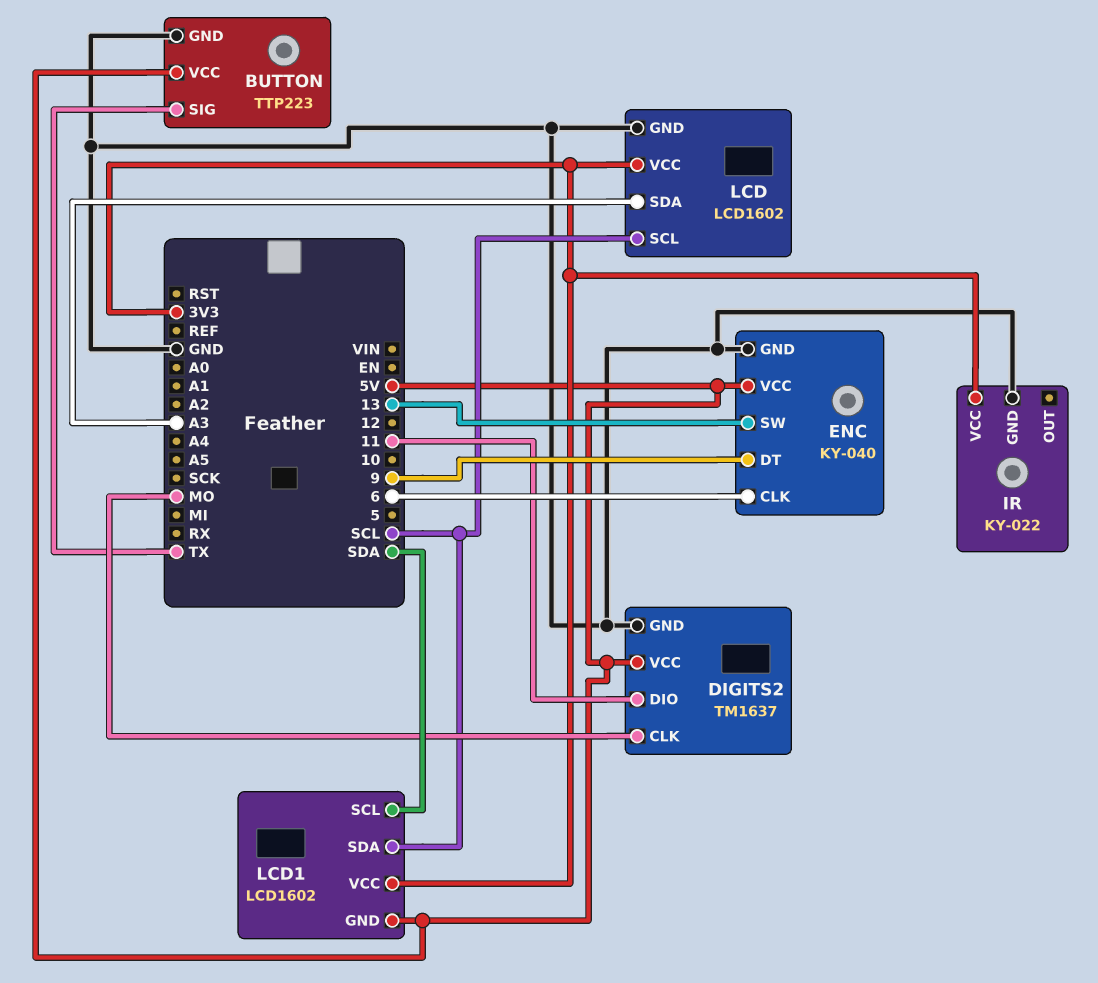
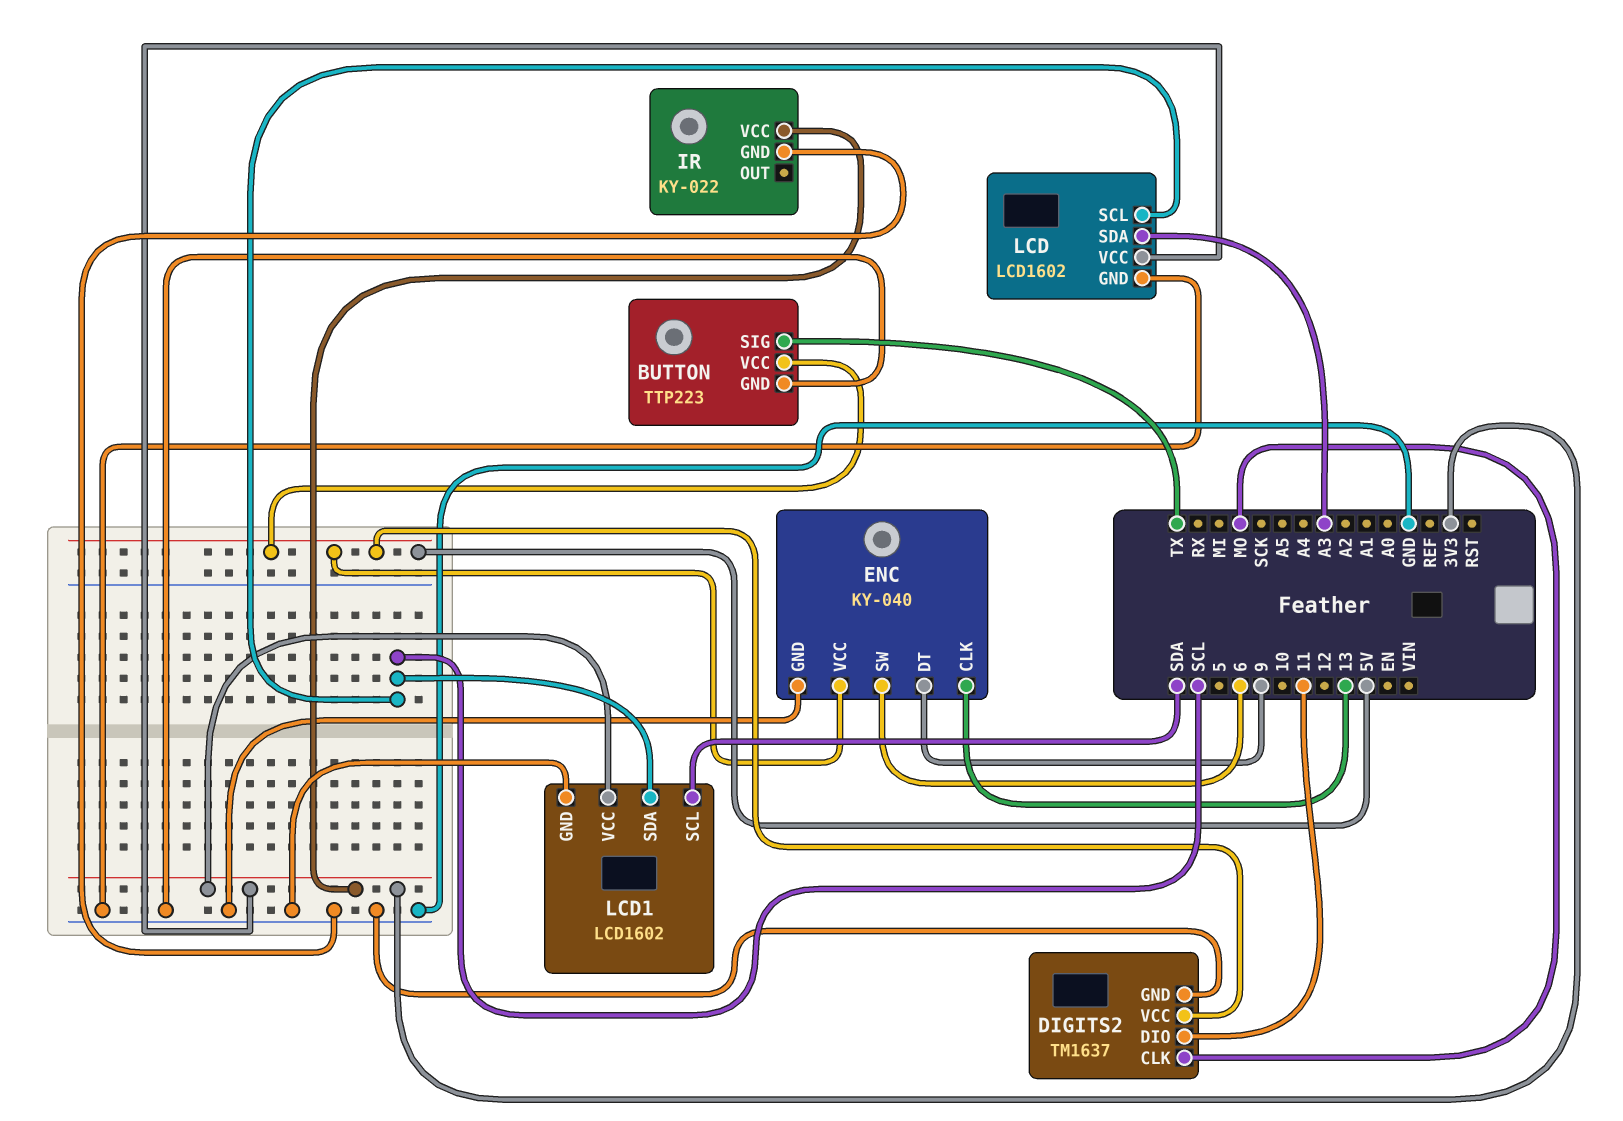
ENC pin CLK: 6 -> 13
ENC pin SW: 13 -> 6
LCD1 pin GND: 5V -> GND

